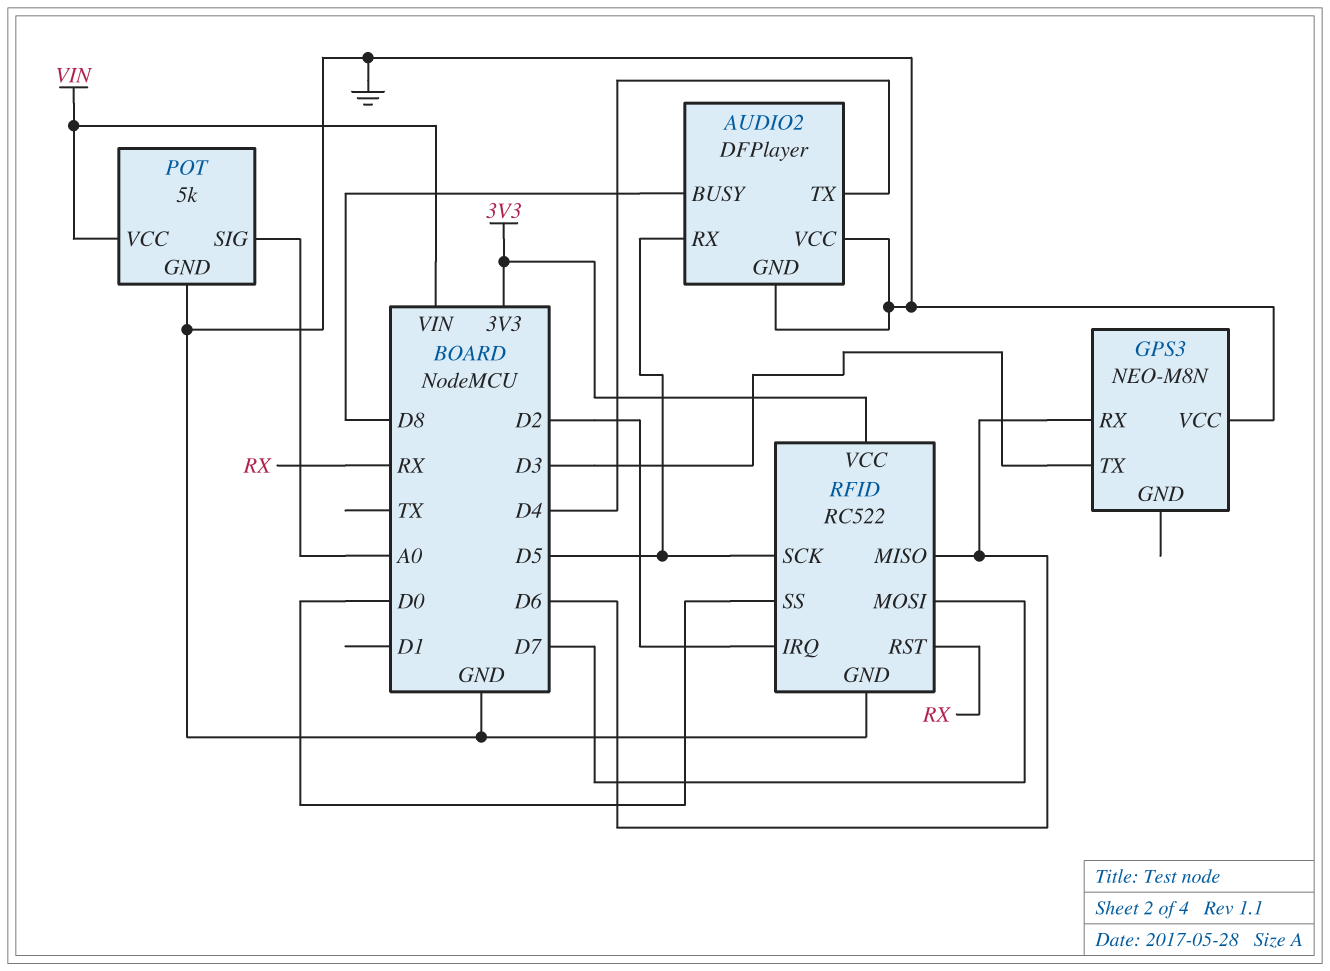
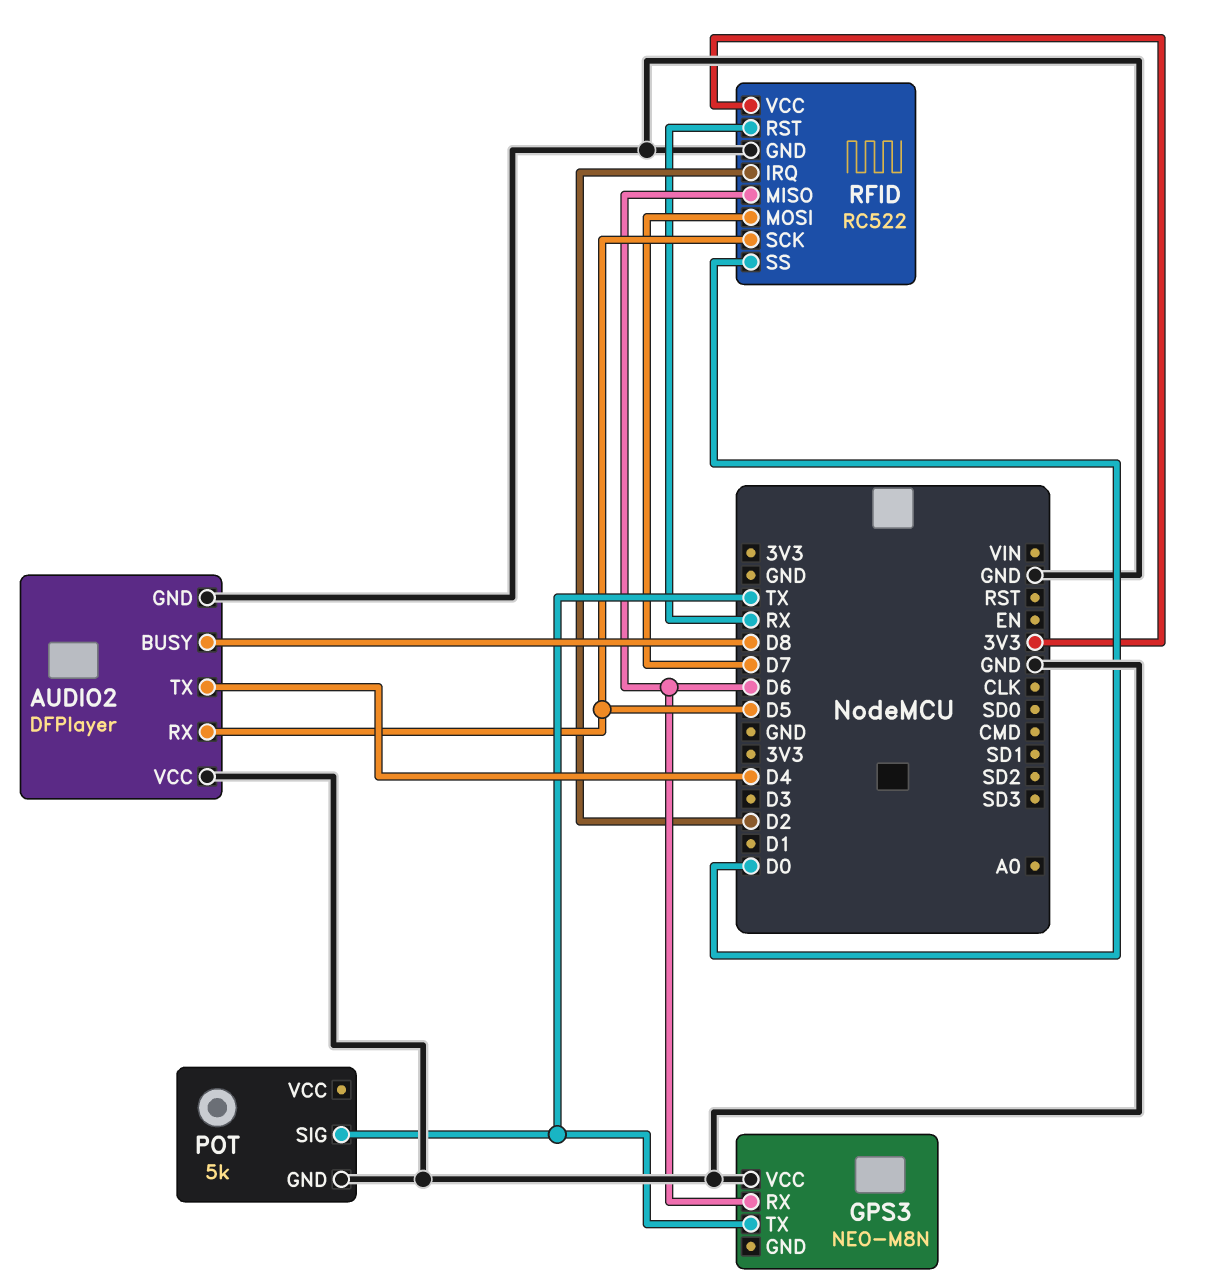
GPS3 pin TX: D3 -> TX
POT pin SIG: A0 -> TX
POT pin VCC: VIN -> none

